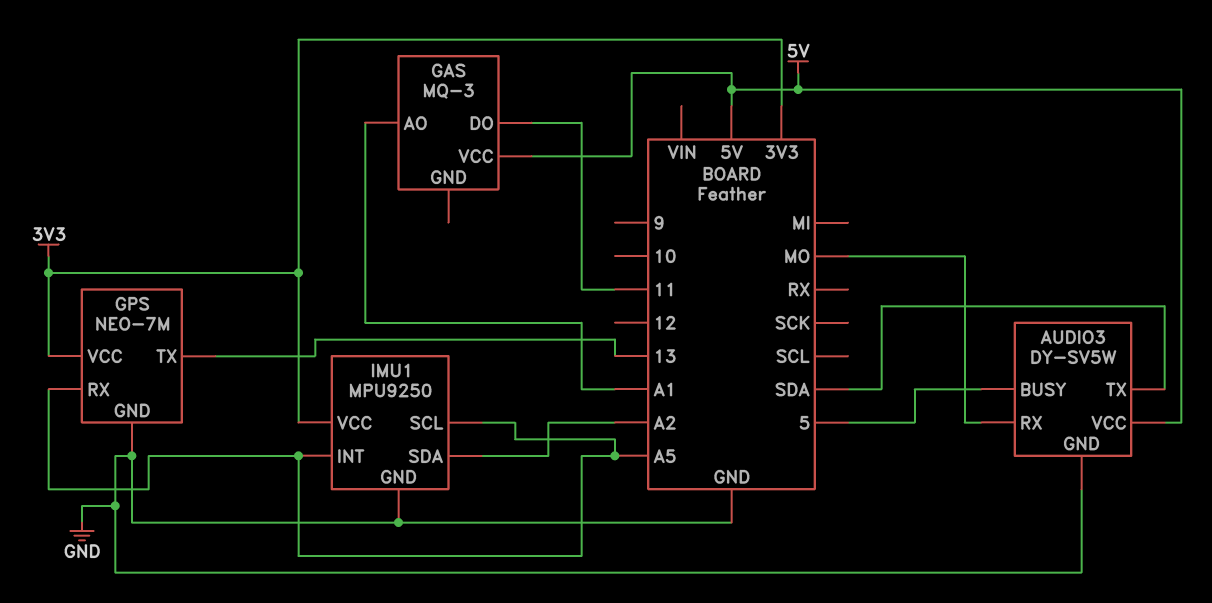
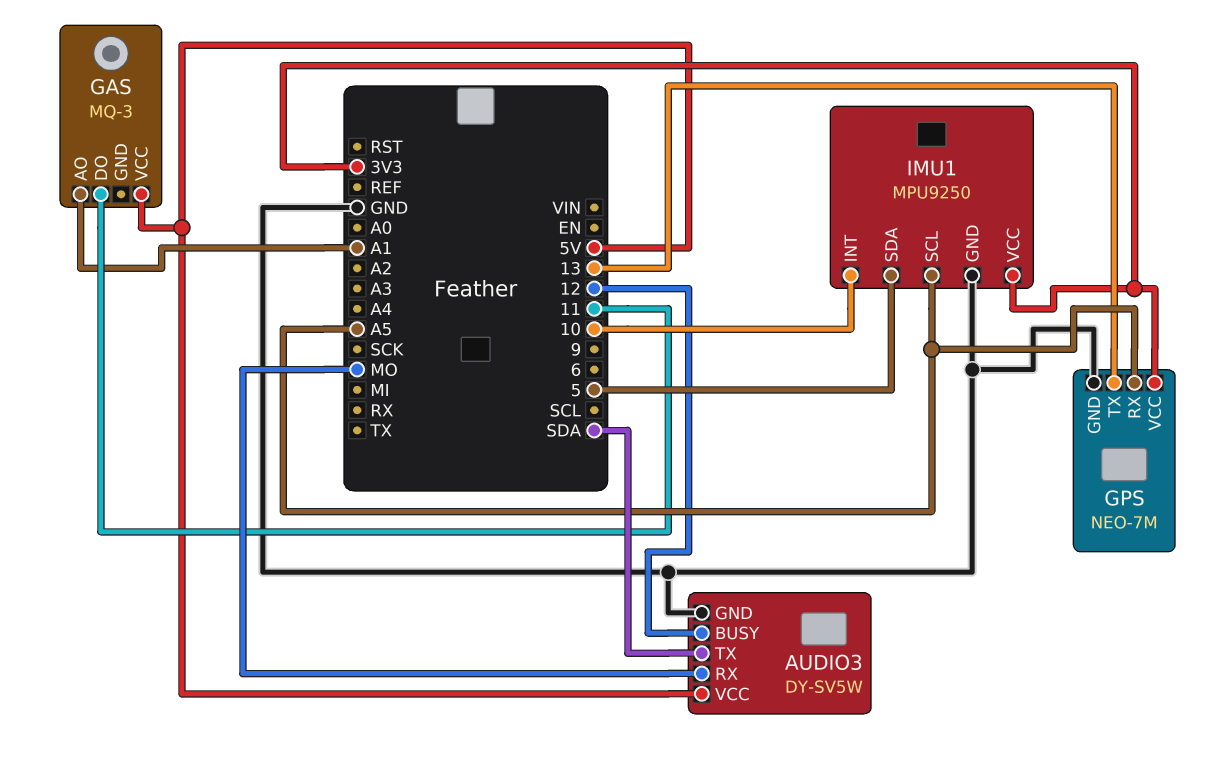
AUDIO3 pin BUSY: 5 -> 12
IMU1 pin INT: A5 -> 10
IMU1 pin SDA: A2 -> 5

